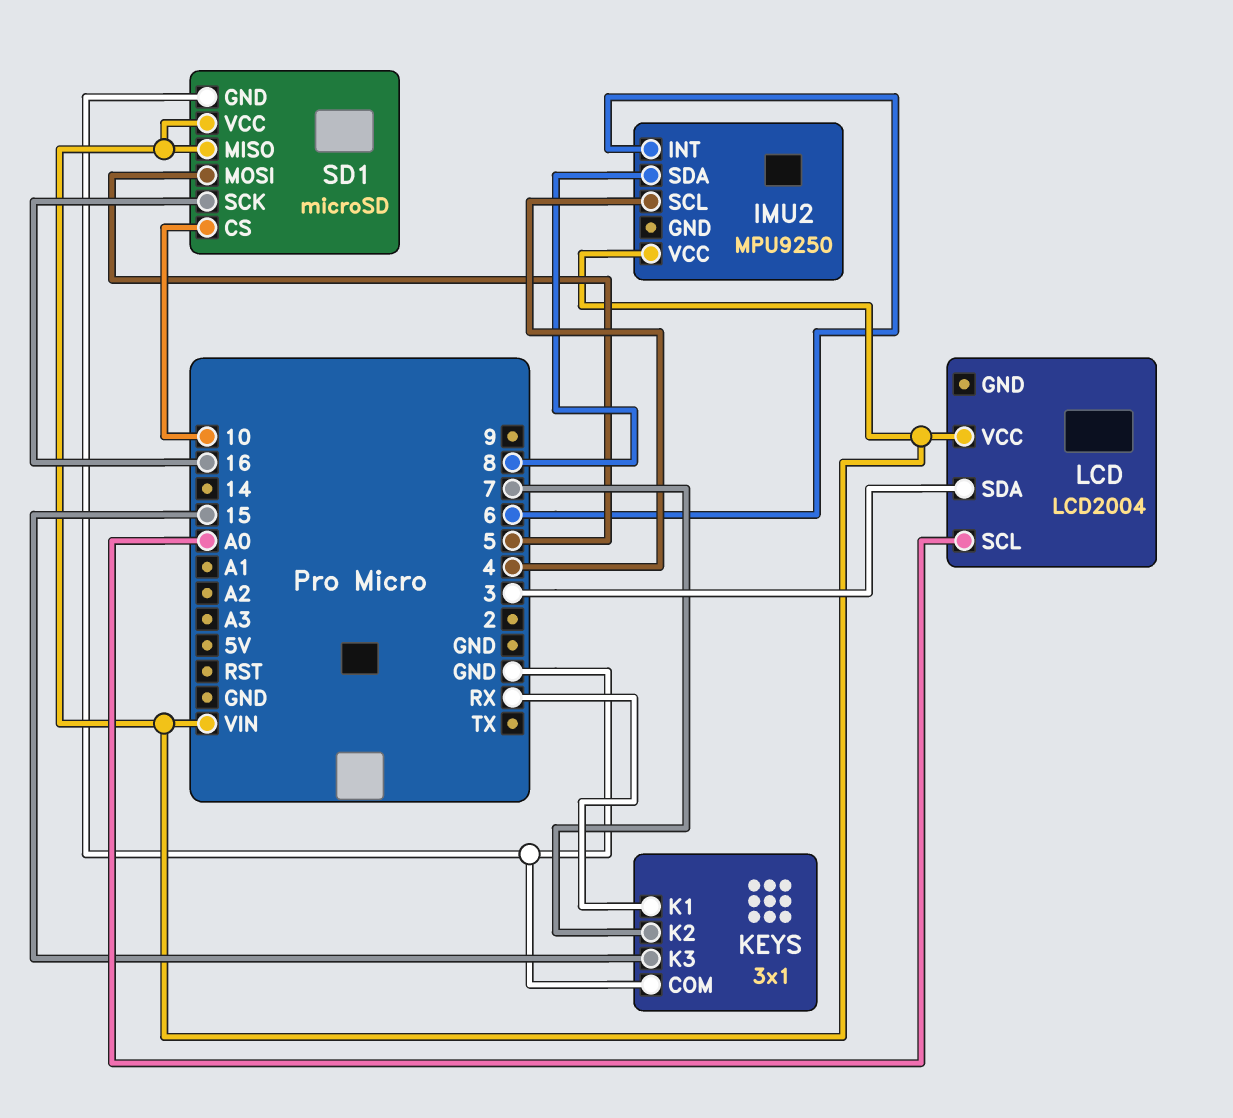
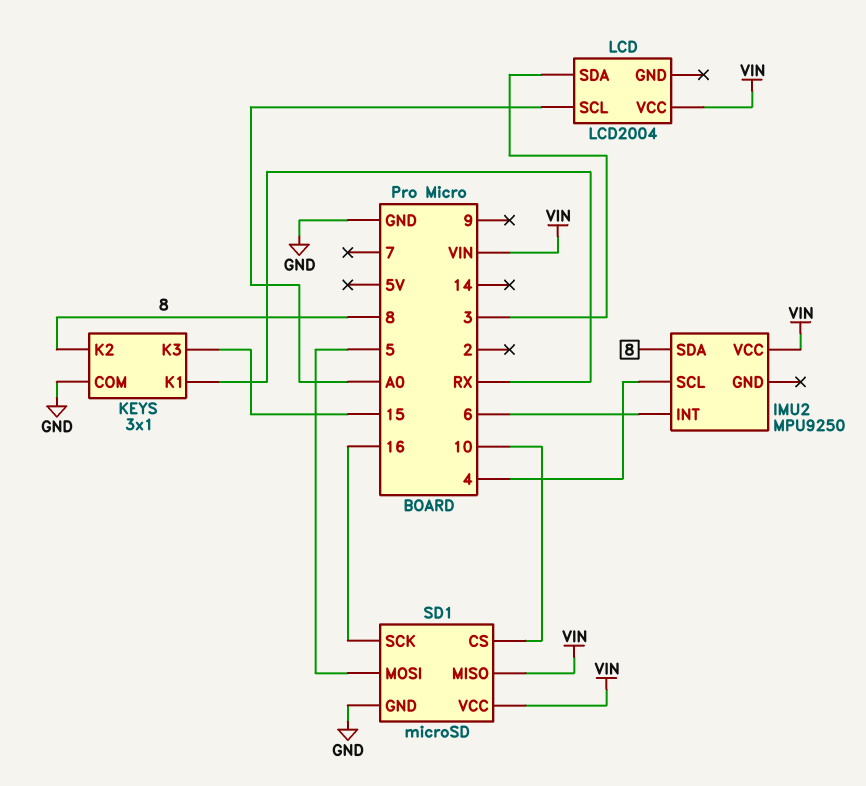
KEYS pin K2: 7 -> 8

